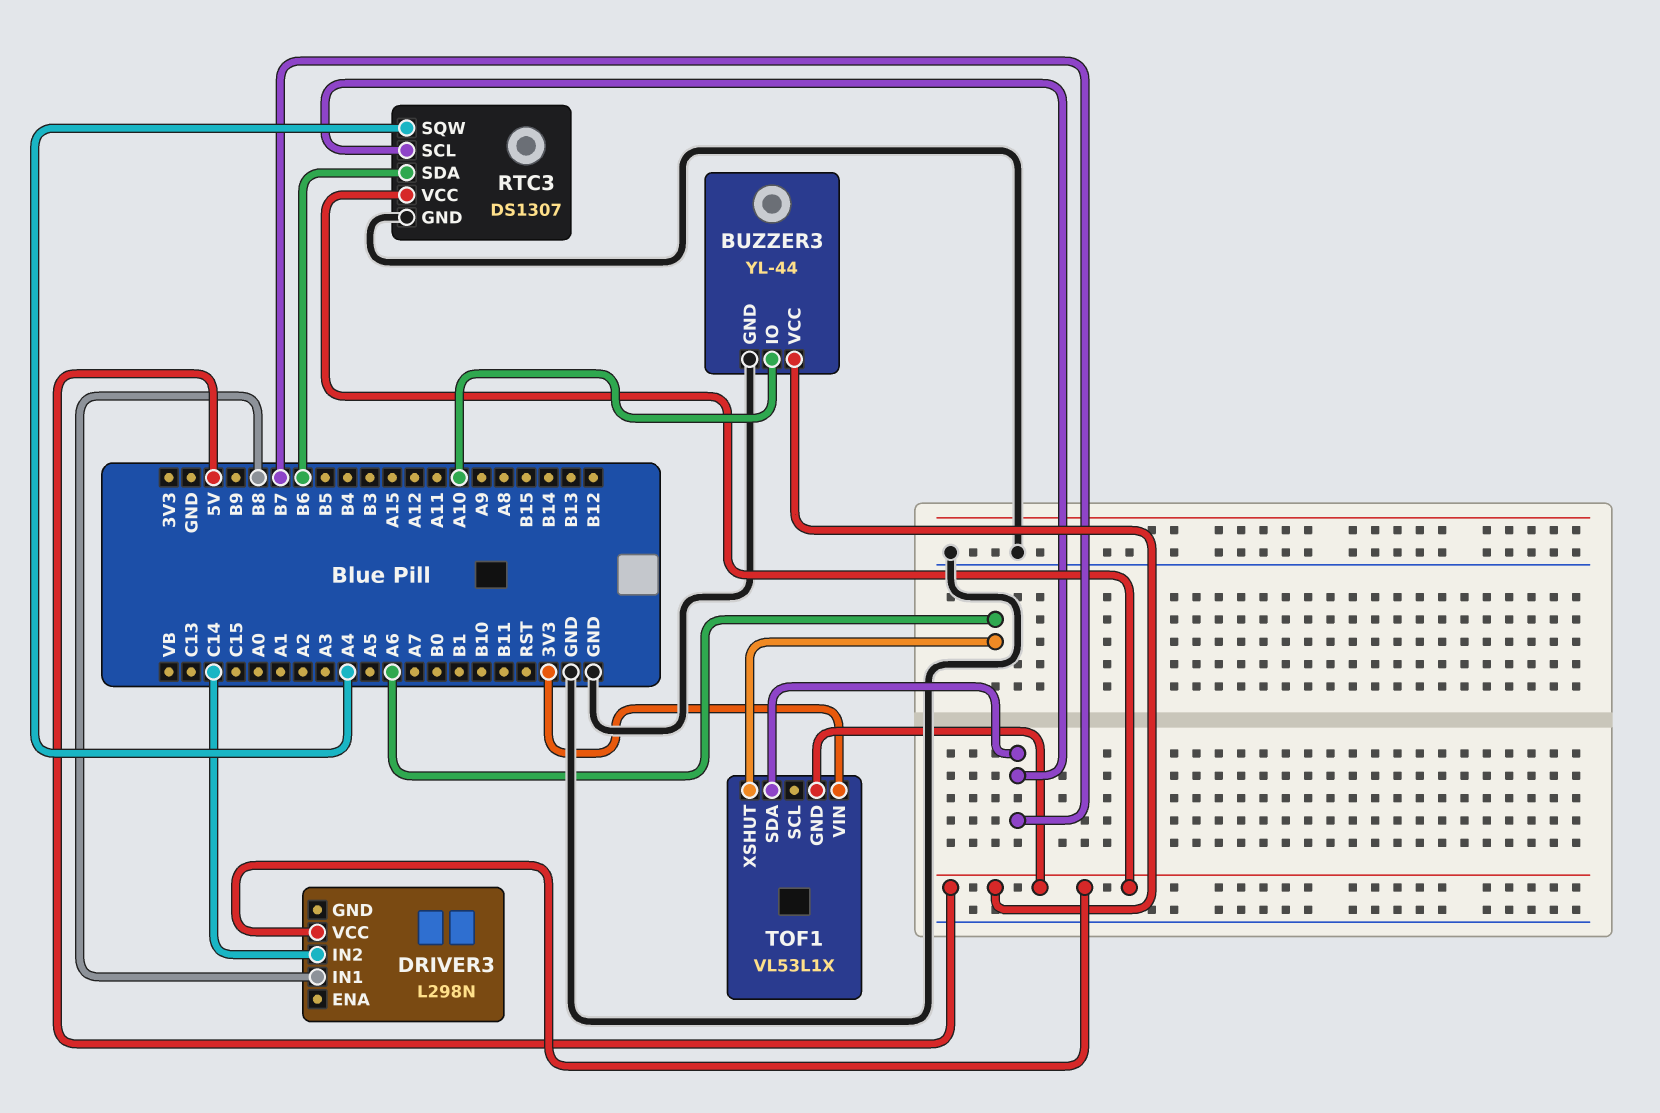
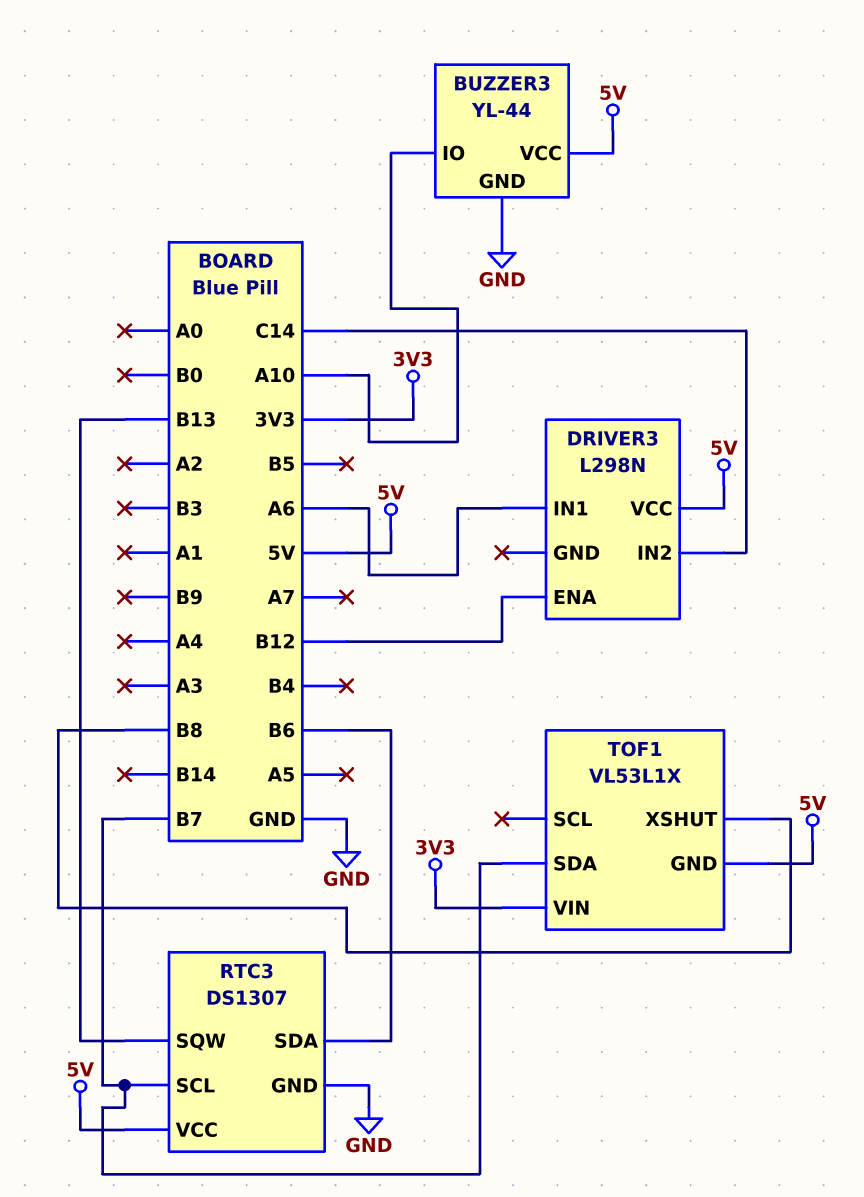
DRIVER3 pin ENA: none -> B12
DRIVER3 pin IN1: B8 -> A6
RTC3 pin SQW: A4 -> B13
TOF1 pin XSHUT: A6 -> B8

